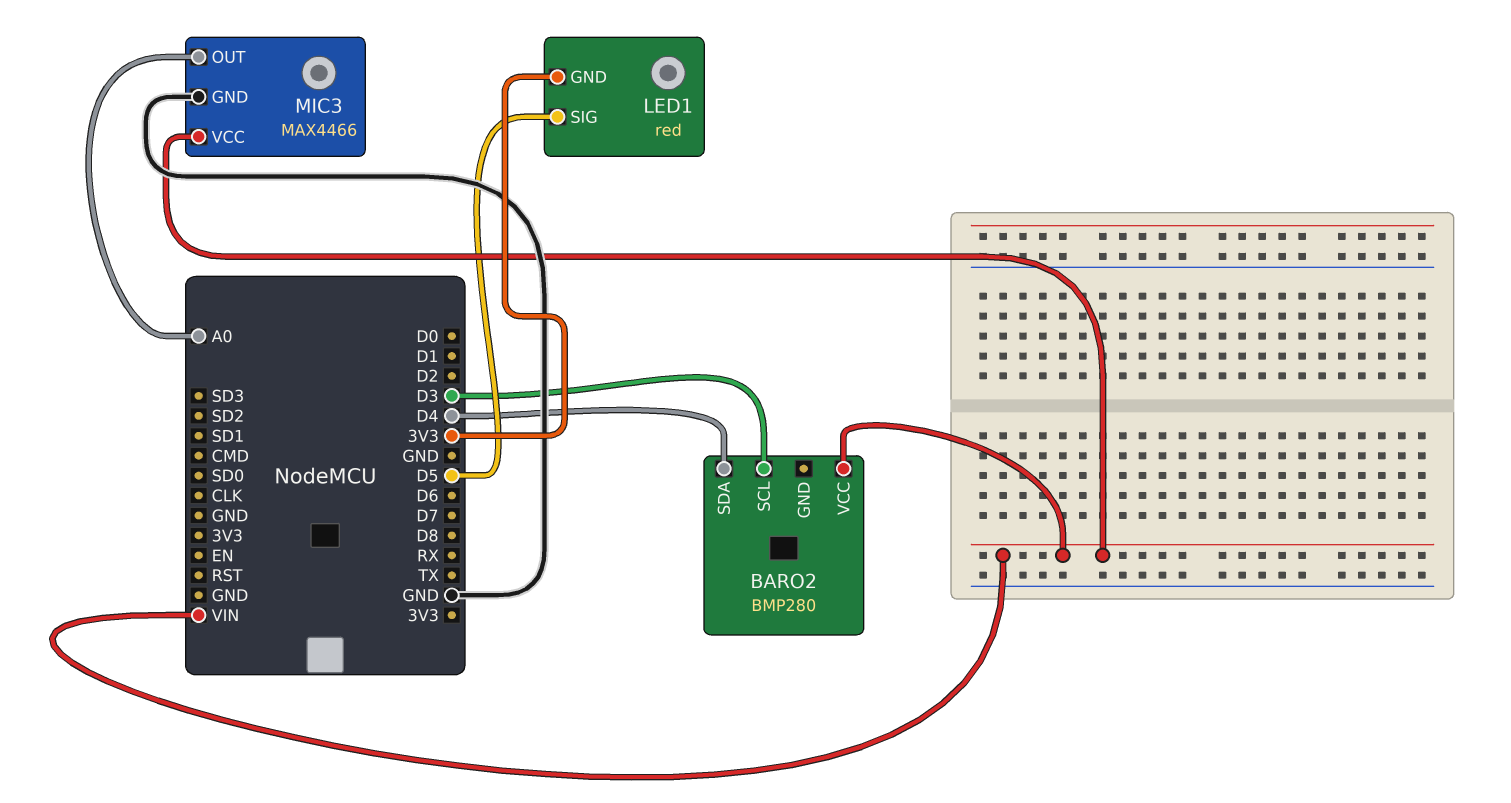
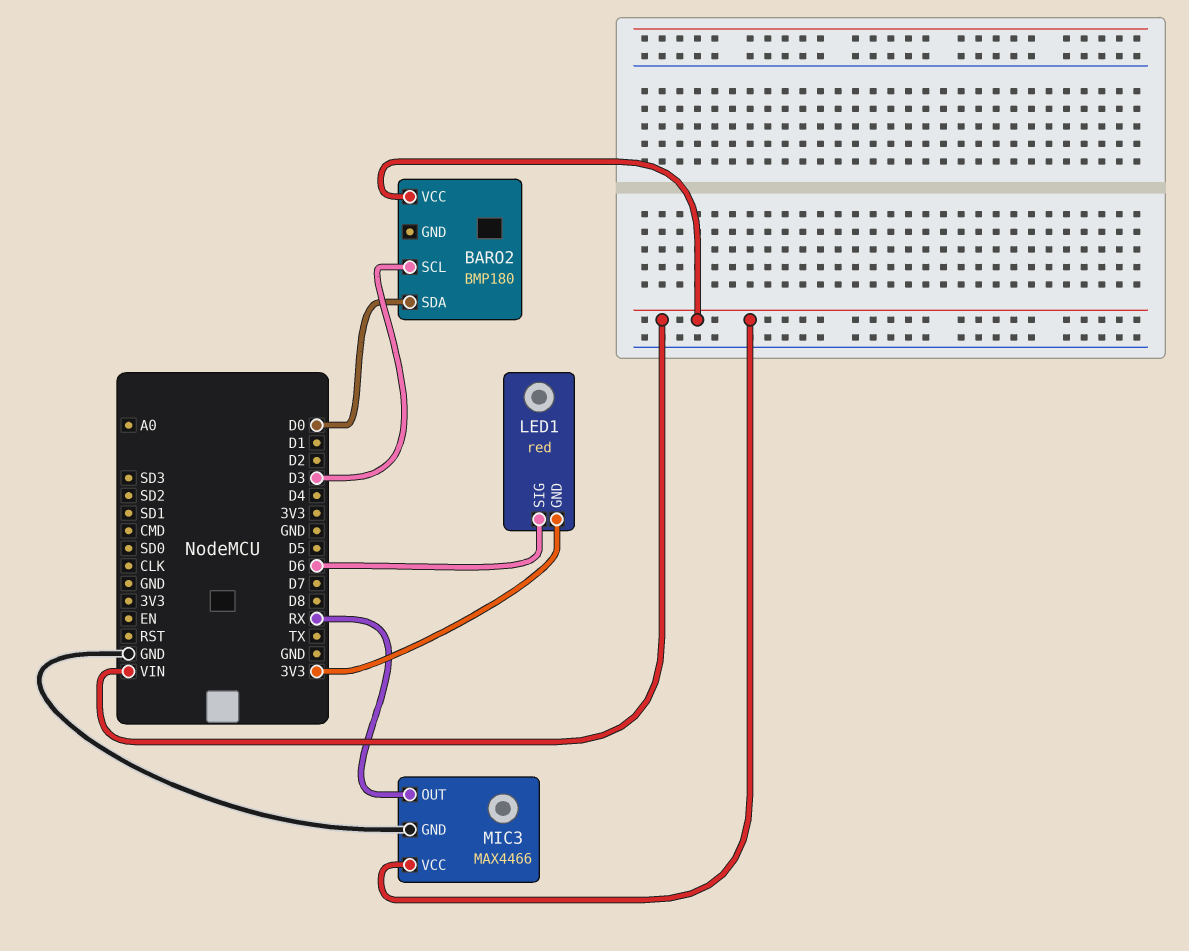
BARO2: BMP280 -> BMP180
BARO2 pin SDA: D4 -> D0
LED1 pin SIG: D5 -> D6
MIC3 pin OUT: A0 -> RX

